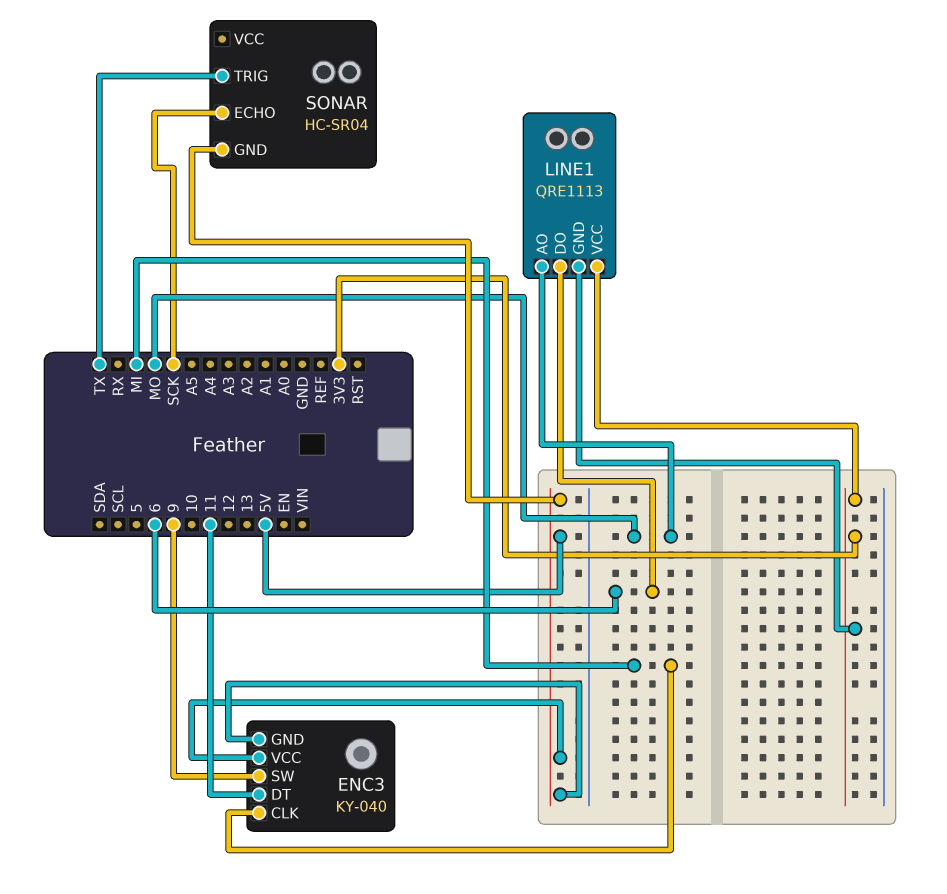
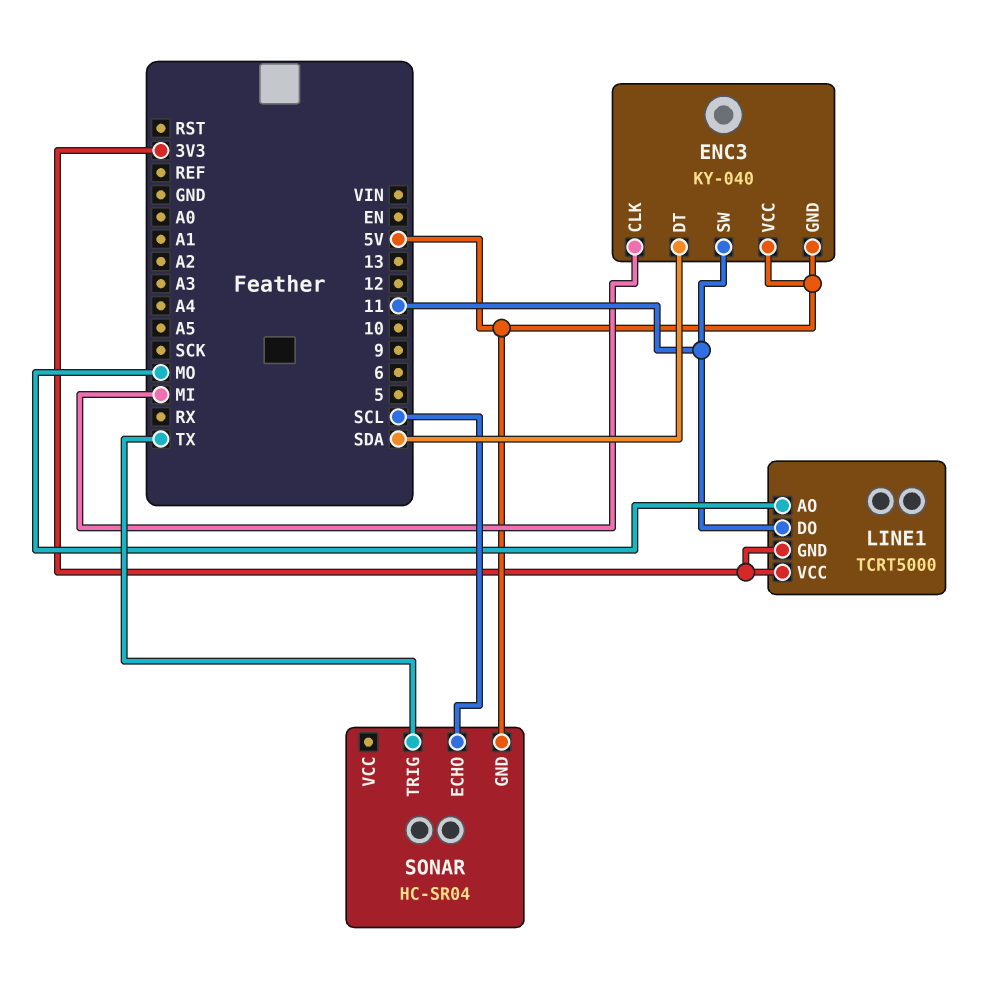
ENC3 pin DT: 11 -> SDA
ENC3 pin SW: 9 -> 11
LINE1: QRE1113 -> TCRT5000
LINE1 pin DO: 6 -> 11
SONAR pin ECHO: SCK -> SCL

